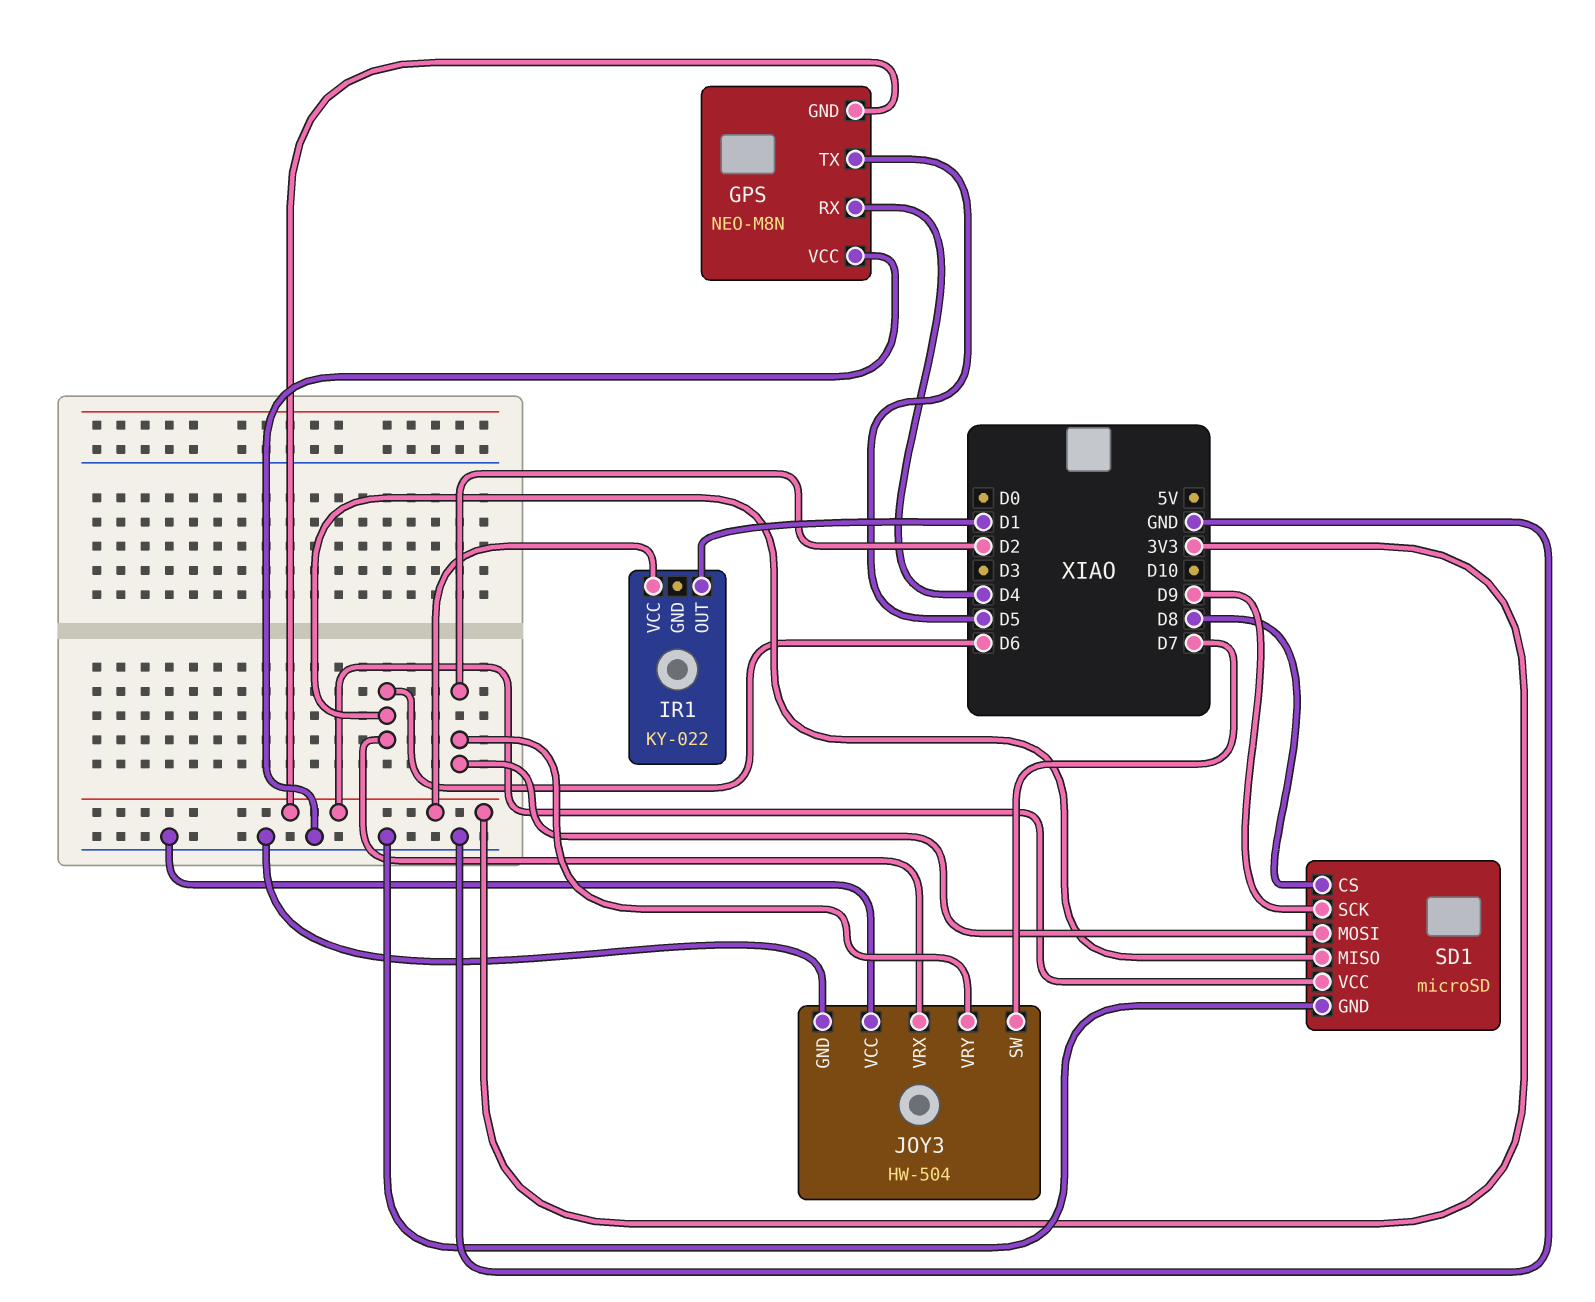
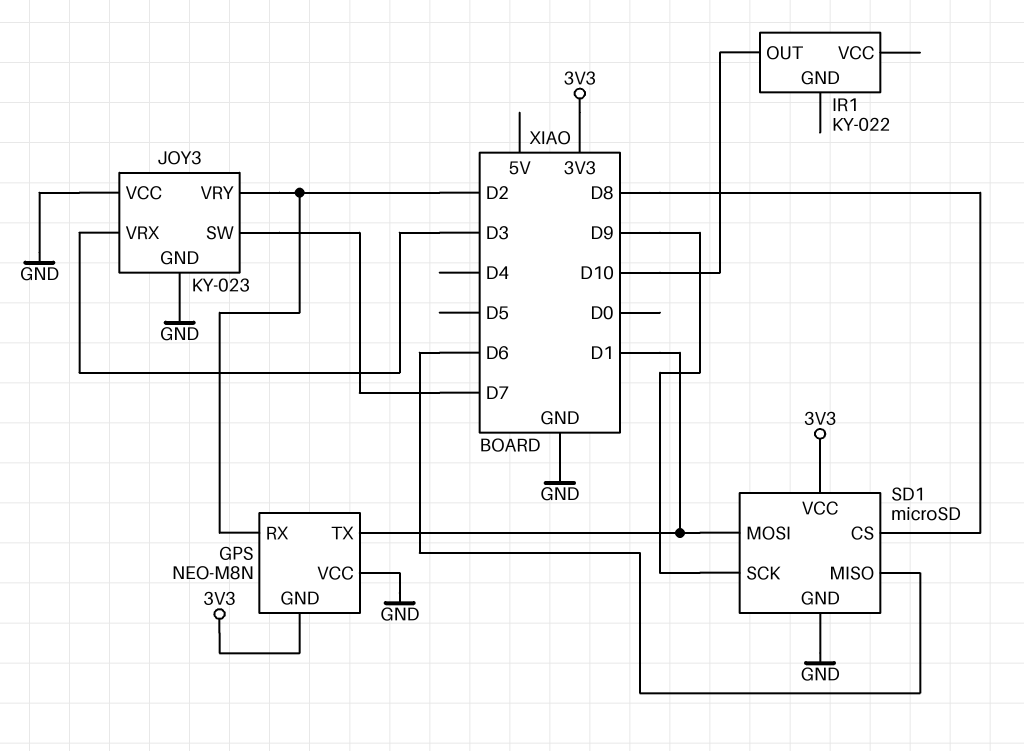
GPS pin RX: D4 -> D2
GPS pin TX: D5 -> D1
IR1 pin OUT: D1 -> D10
IR1 pin VCC: 3V3 -> none
JOY3: HW-504 -> KY-023
JOY3 pin VRX: D6 -> D3
SD1 pin MOSI: D2 -> D1

